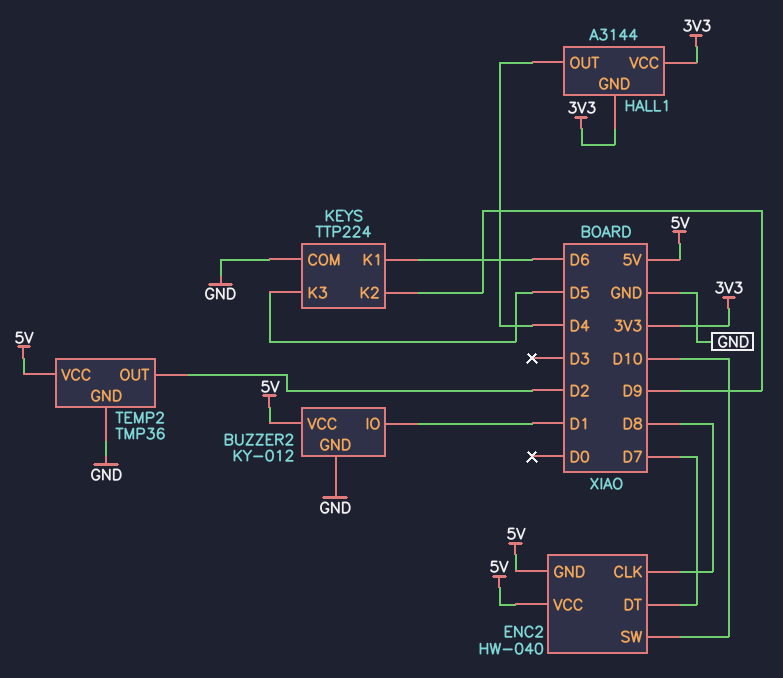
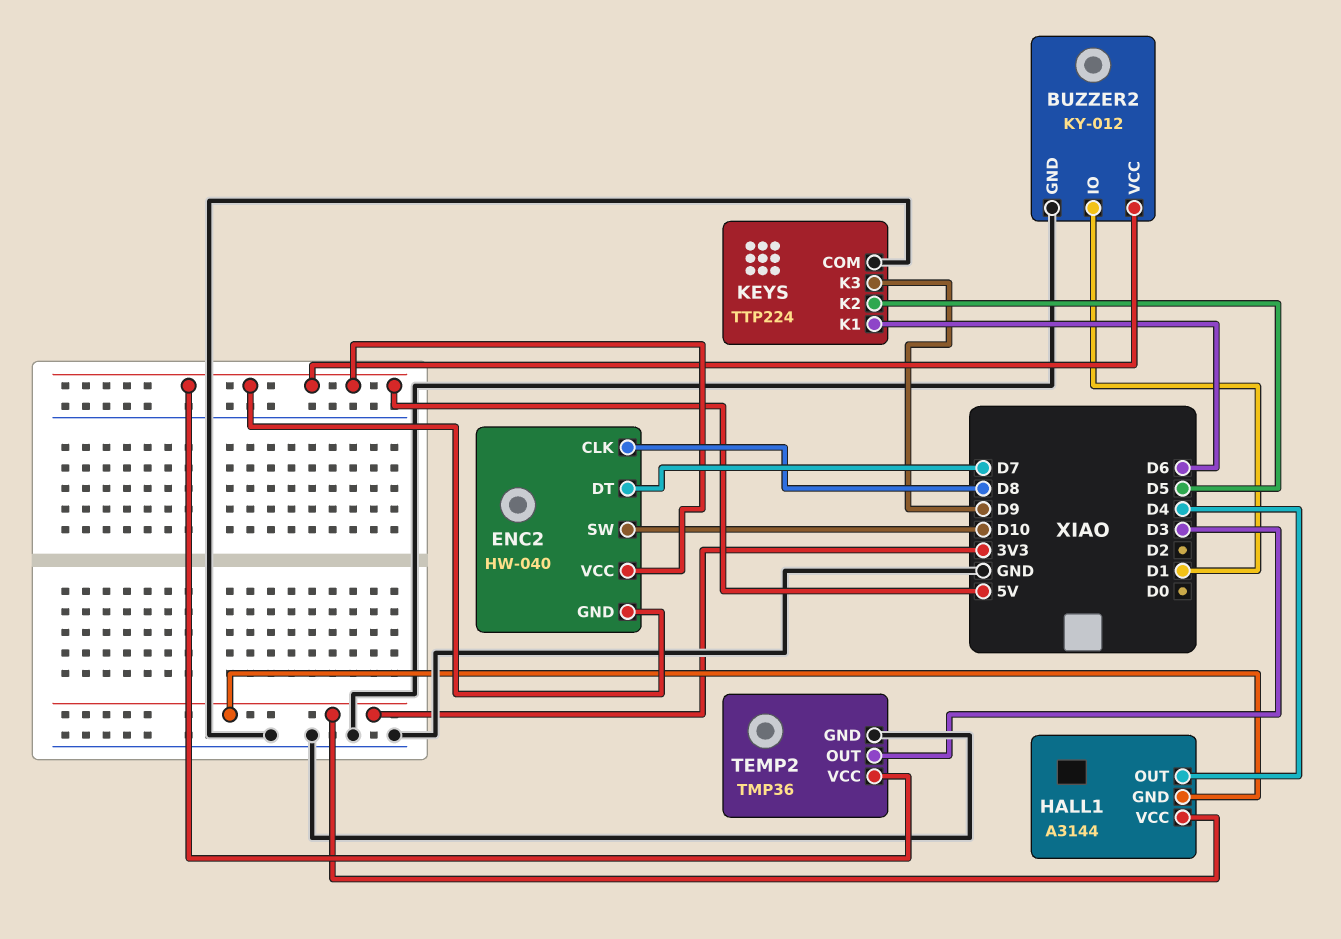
KEYS pin K2: D9 -> D5
KEYS pin K3: D5 -> D9
TEMP2 pin OUT: D2 -> D3

